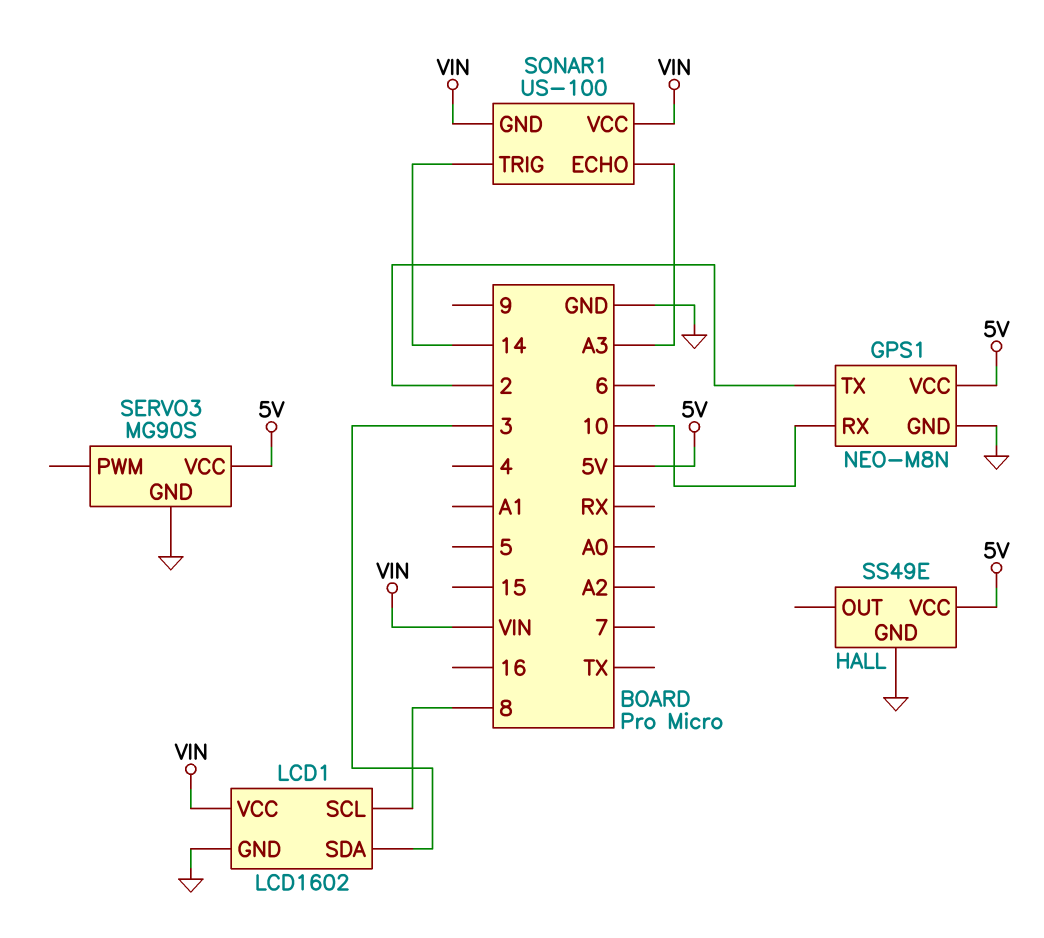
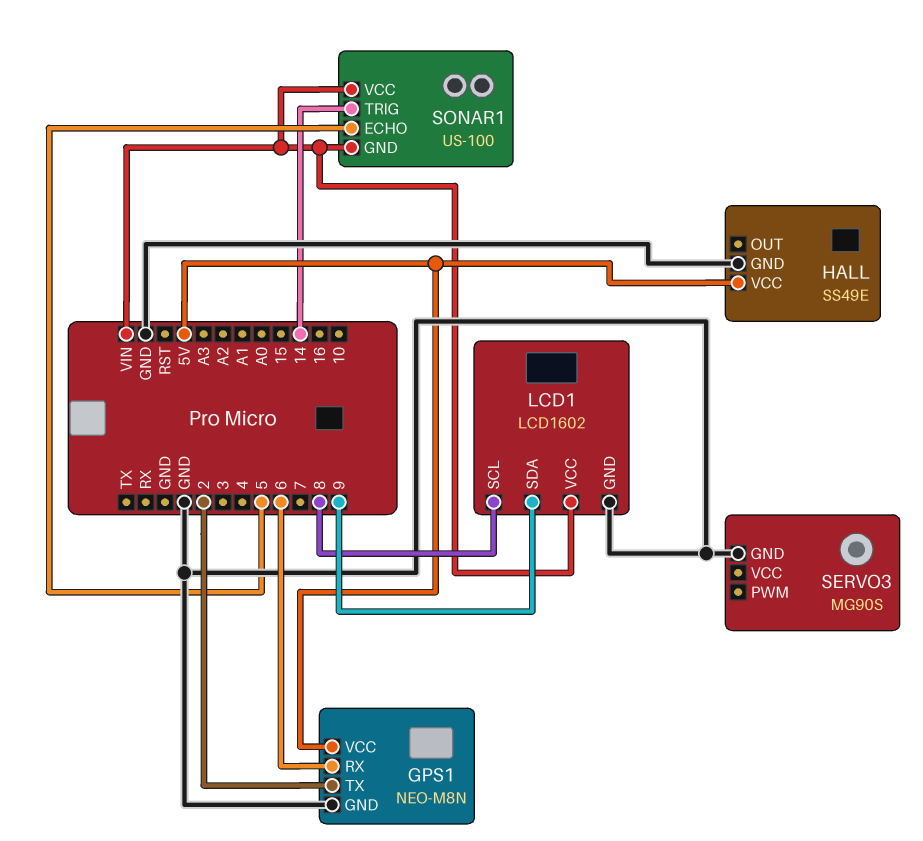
GPS1 pin RX: 10 -> 6
LCD1 pin SDA: 3 -> 9
SERVO3 pin VCC: 5V -> none
SONAR1 pin ECHO: A3 -> 5

